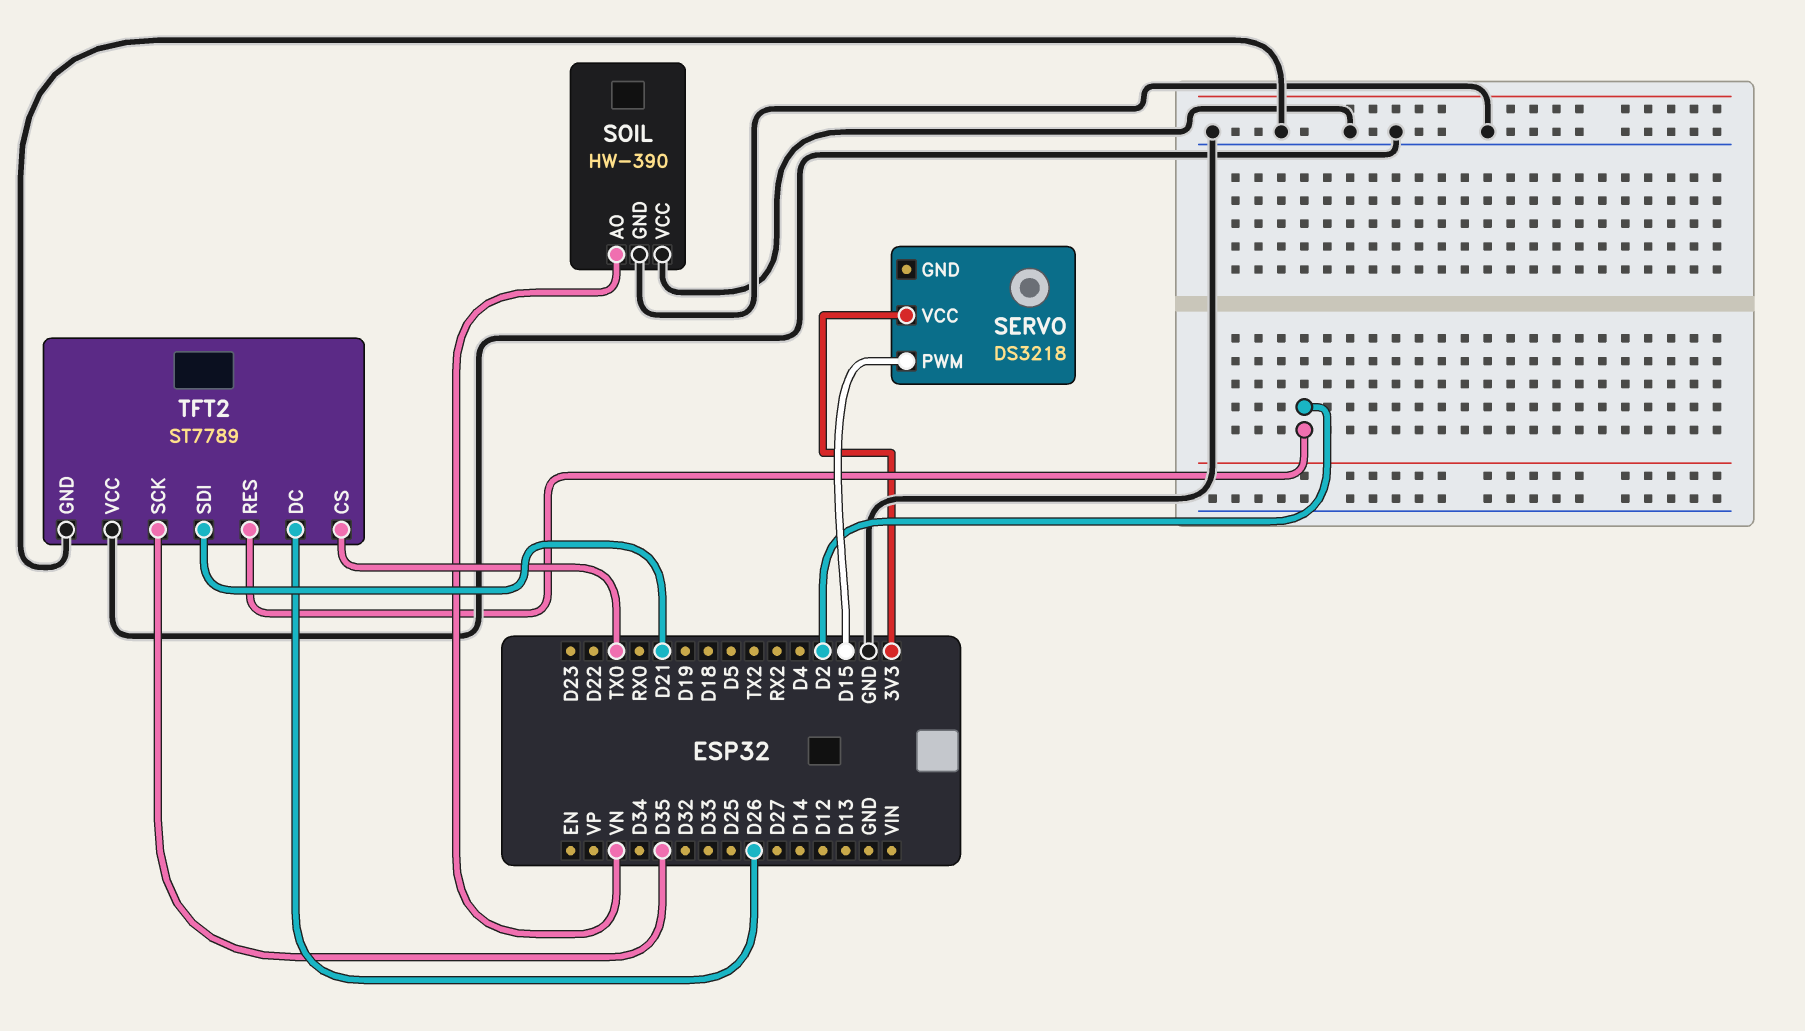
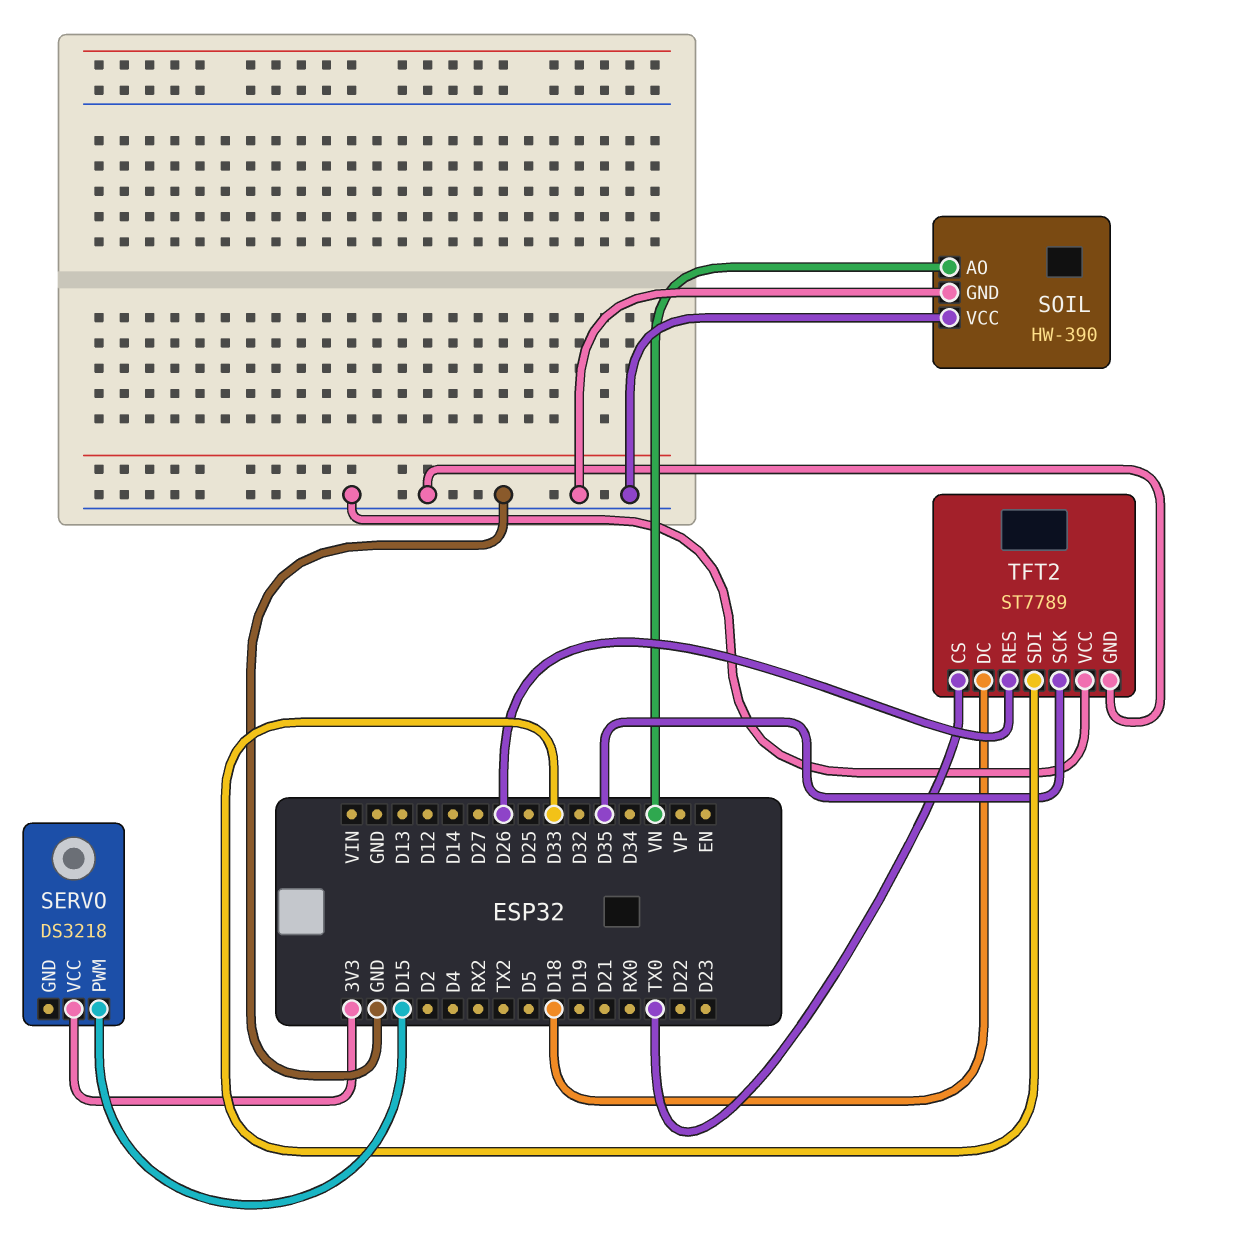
TFT2 pin DC: D26 -> D18
TFT2 pin RES: D2 -> D26
TFT2 pin SDI: D21 -> D33

